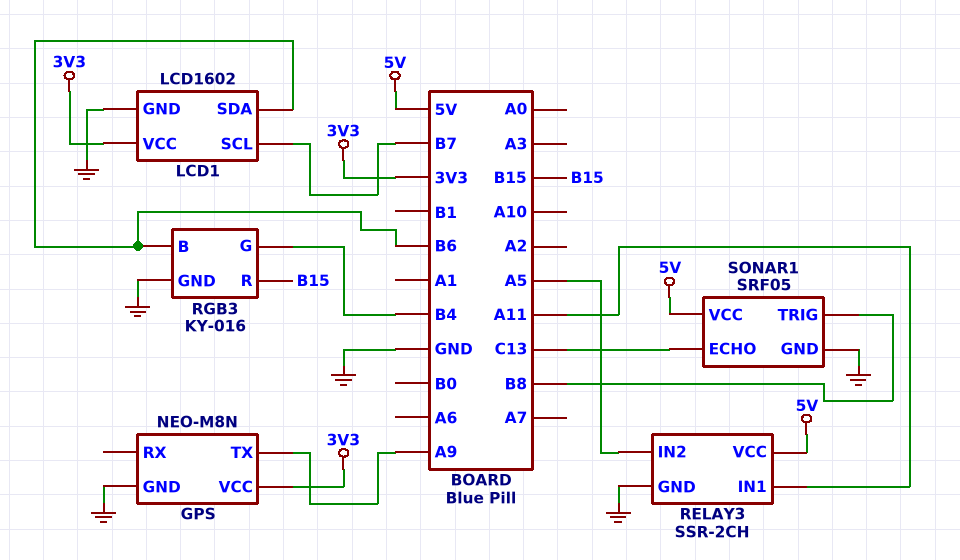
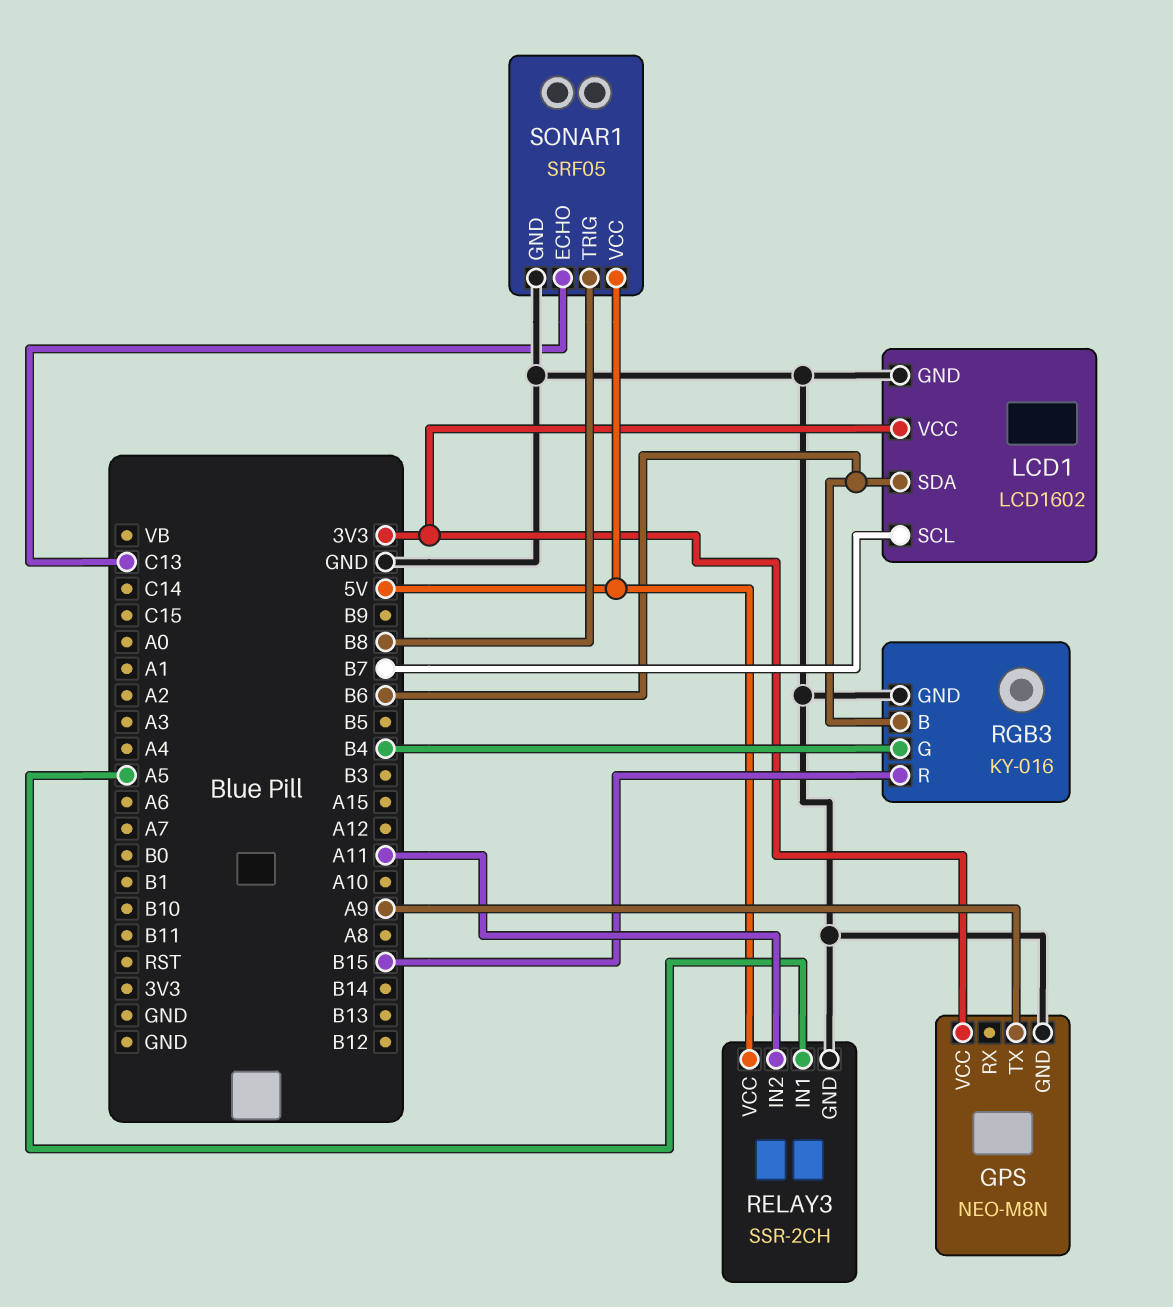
RELAY3 pin IN1: A11 -> A5
RELAY3 pin IN2: A5 -> A11

